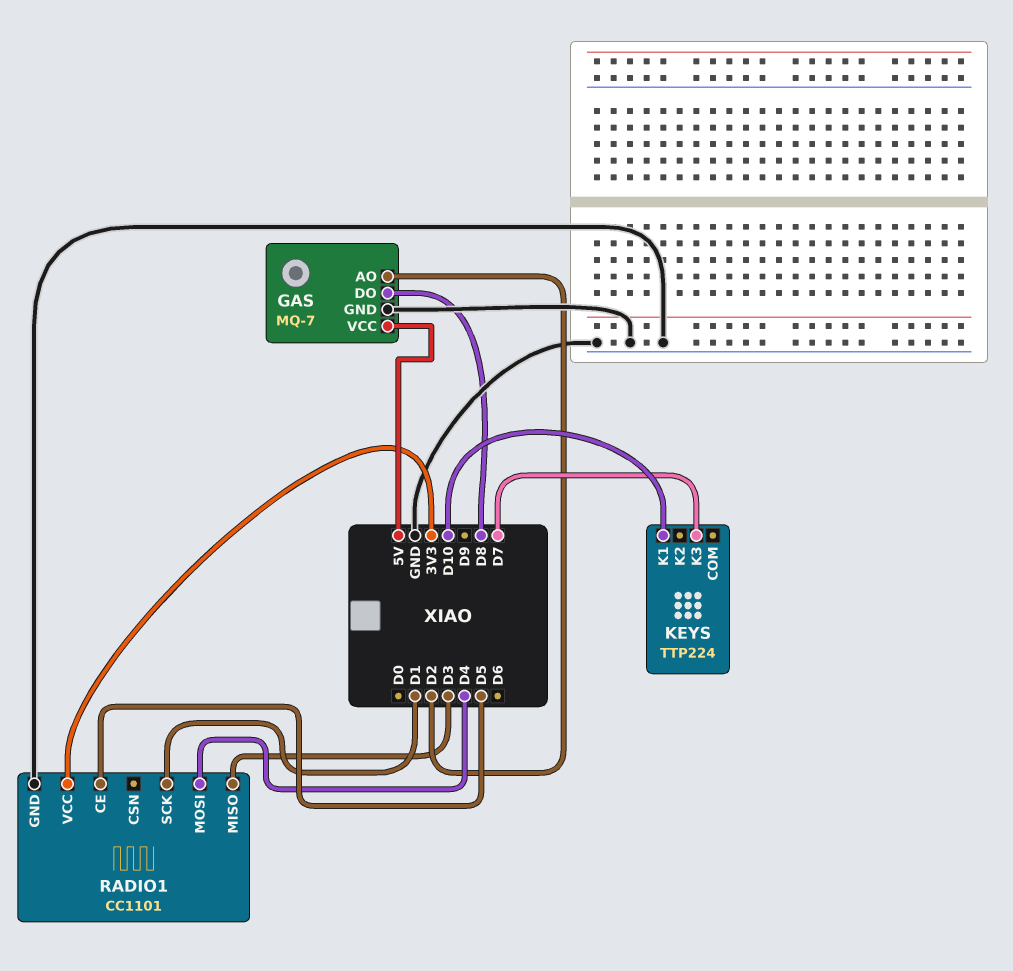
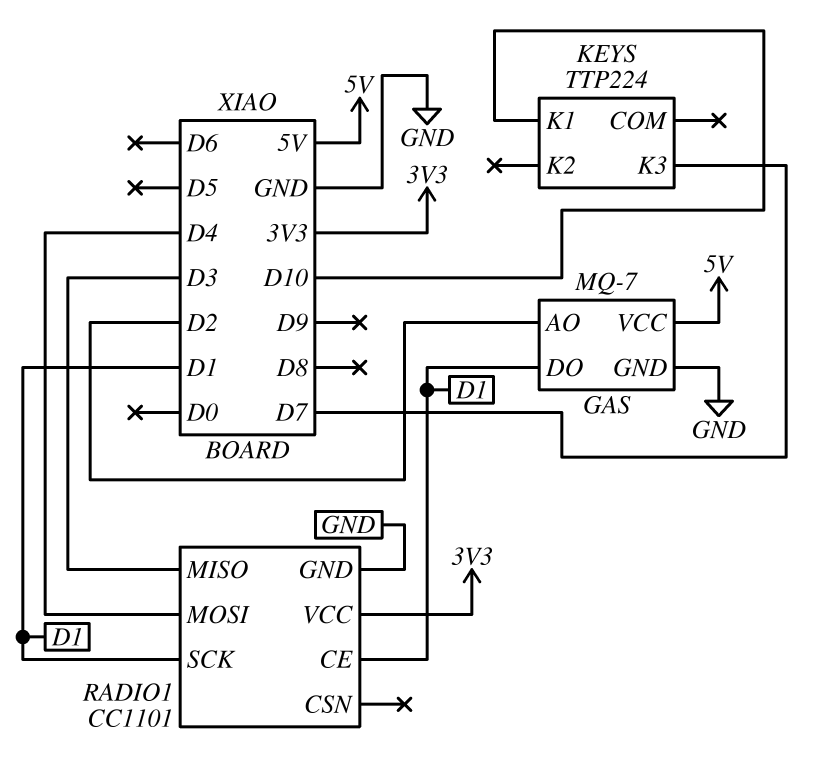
GAS pin DO: D8 -> D1
RADIO1 pin CE: D5 -> D1

